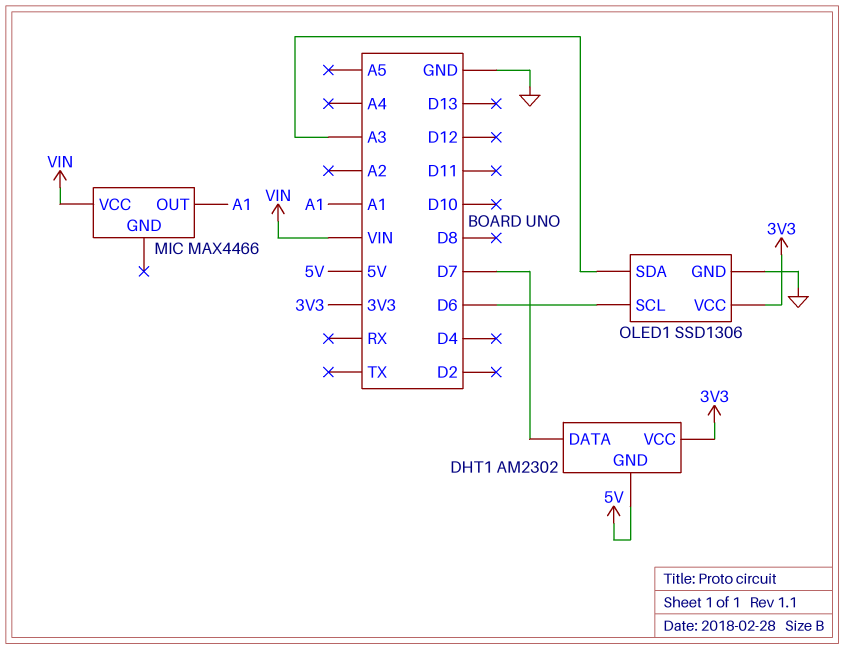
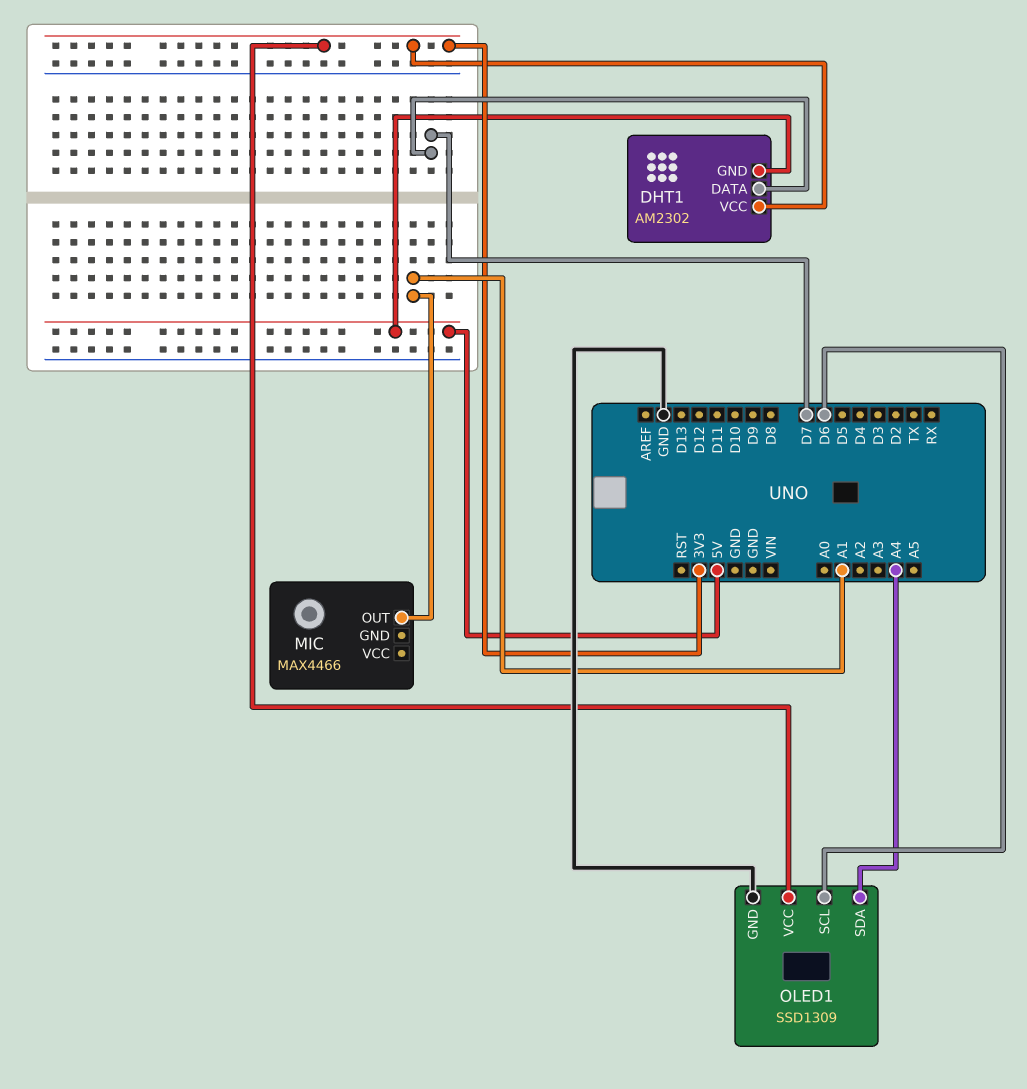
MIC pin VCC: VIN -> none
OLED1: SSD1306 -> SSD1309
OLED1 pin SDA: A3 -> A4

